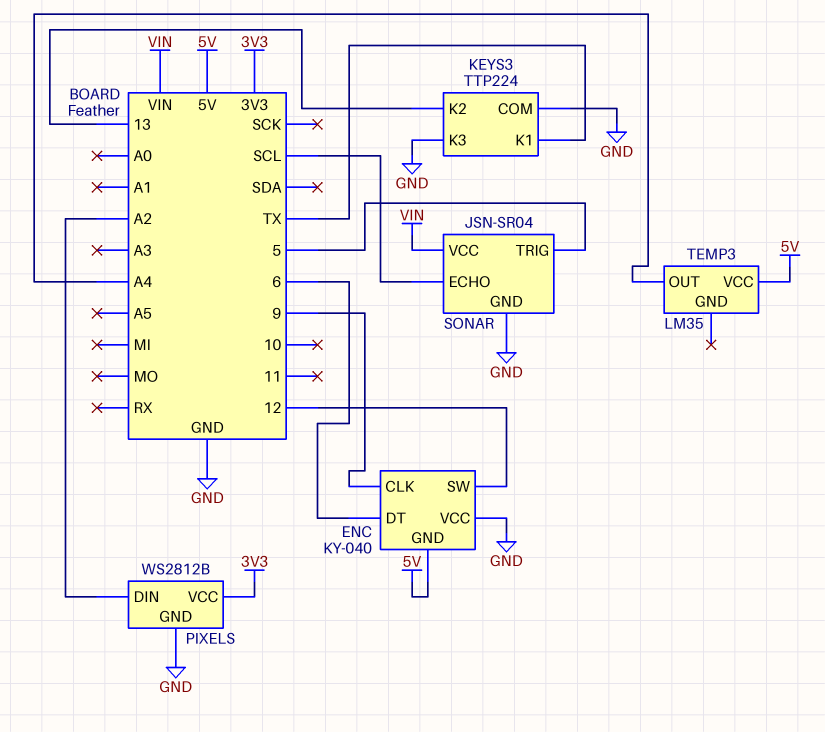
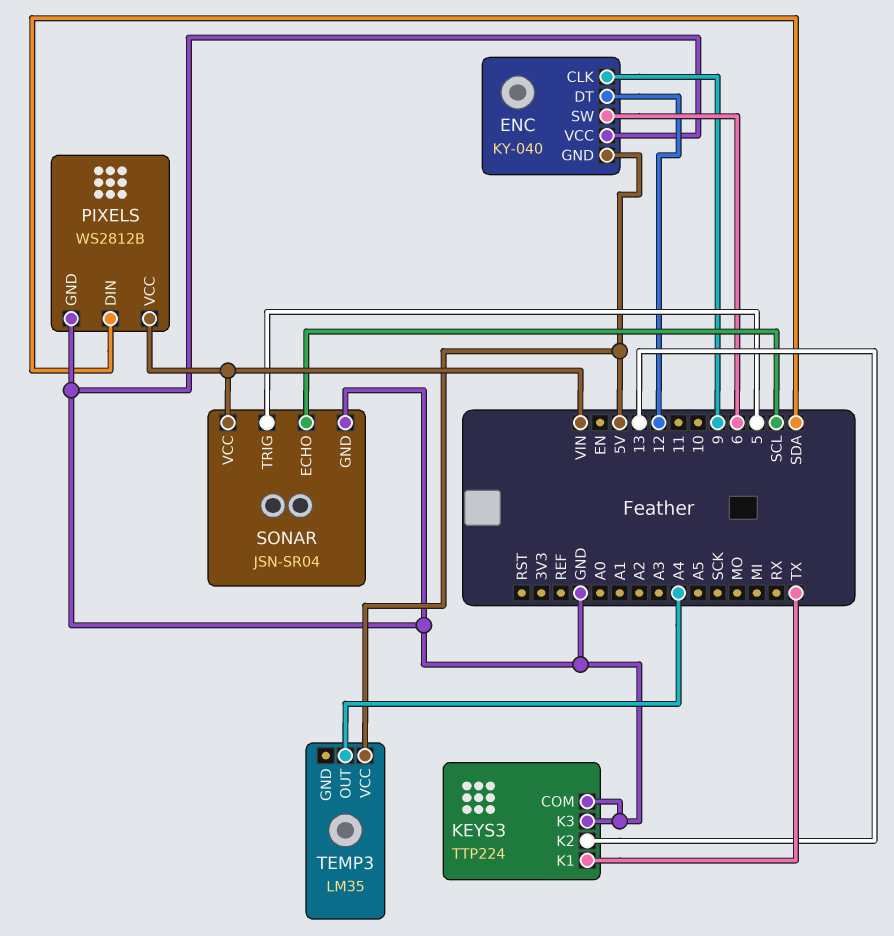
ENC pin DT: 6 -> 12
ENC pin SW: 12 -> 6
PIXELS pin DIN: A2 -> SDA
PIXELS pin VCC: 3V3 -> VIN

